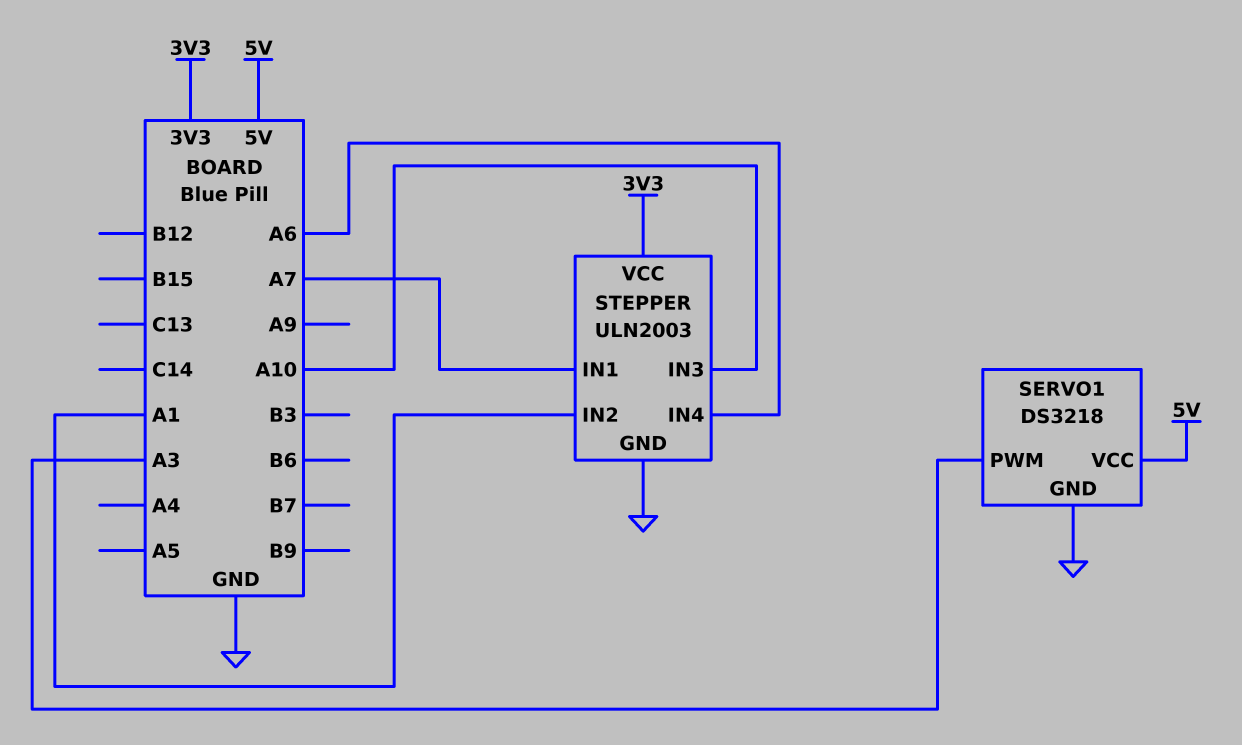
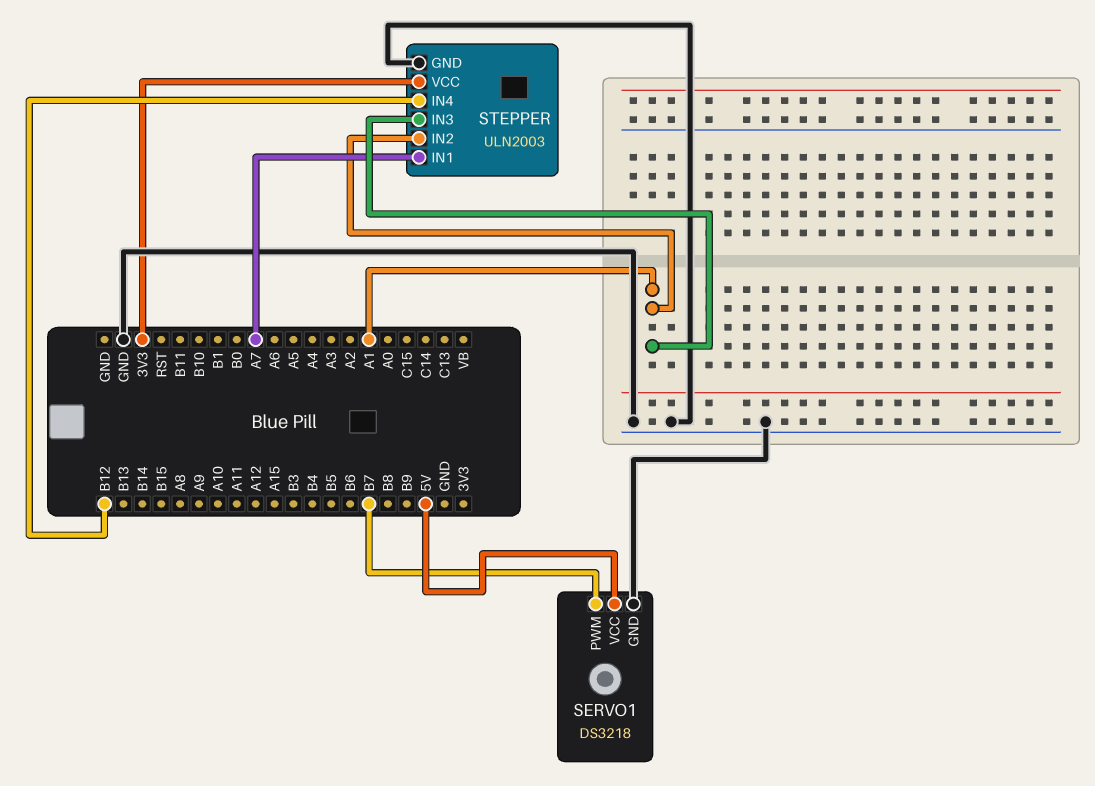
SERVO1 pin PWM: A3 -> B7
STEPPER pin IN3: A10 -> A1
STEPPER pin IN4: A6 -> B12

